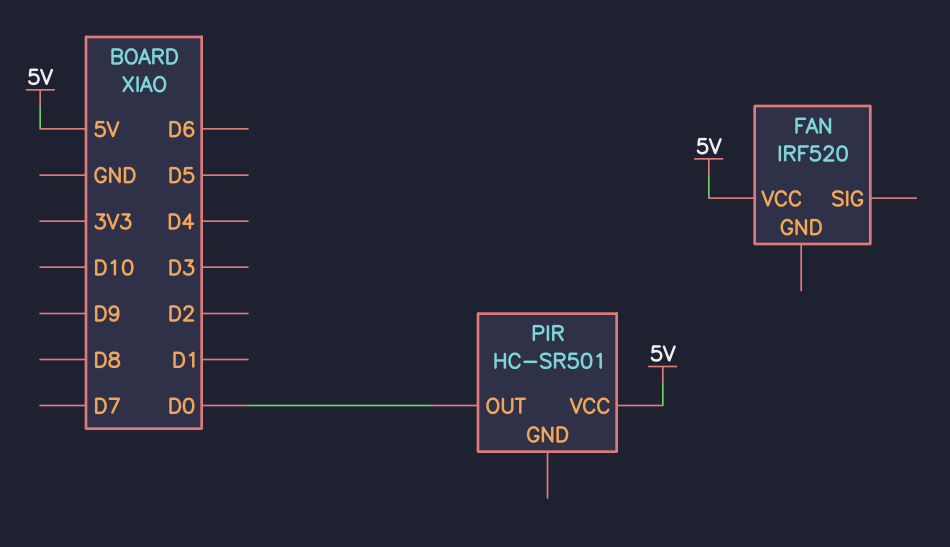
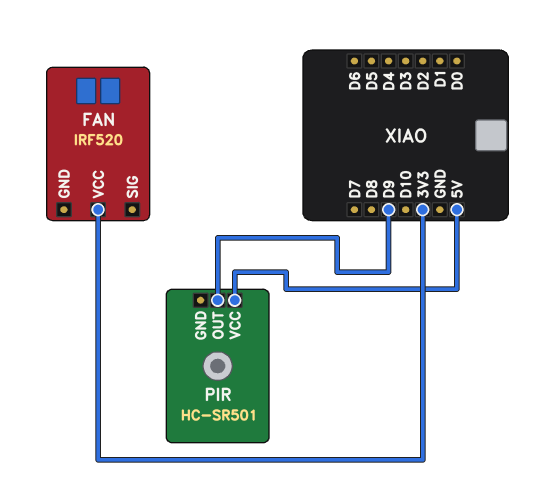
FAN pin VCC: 5V -> 3V3
PIR pin OUT: D0 -> D9

